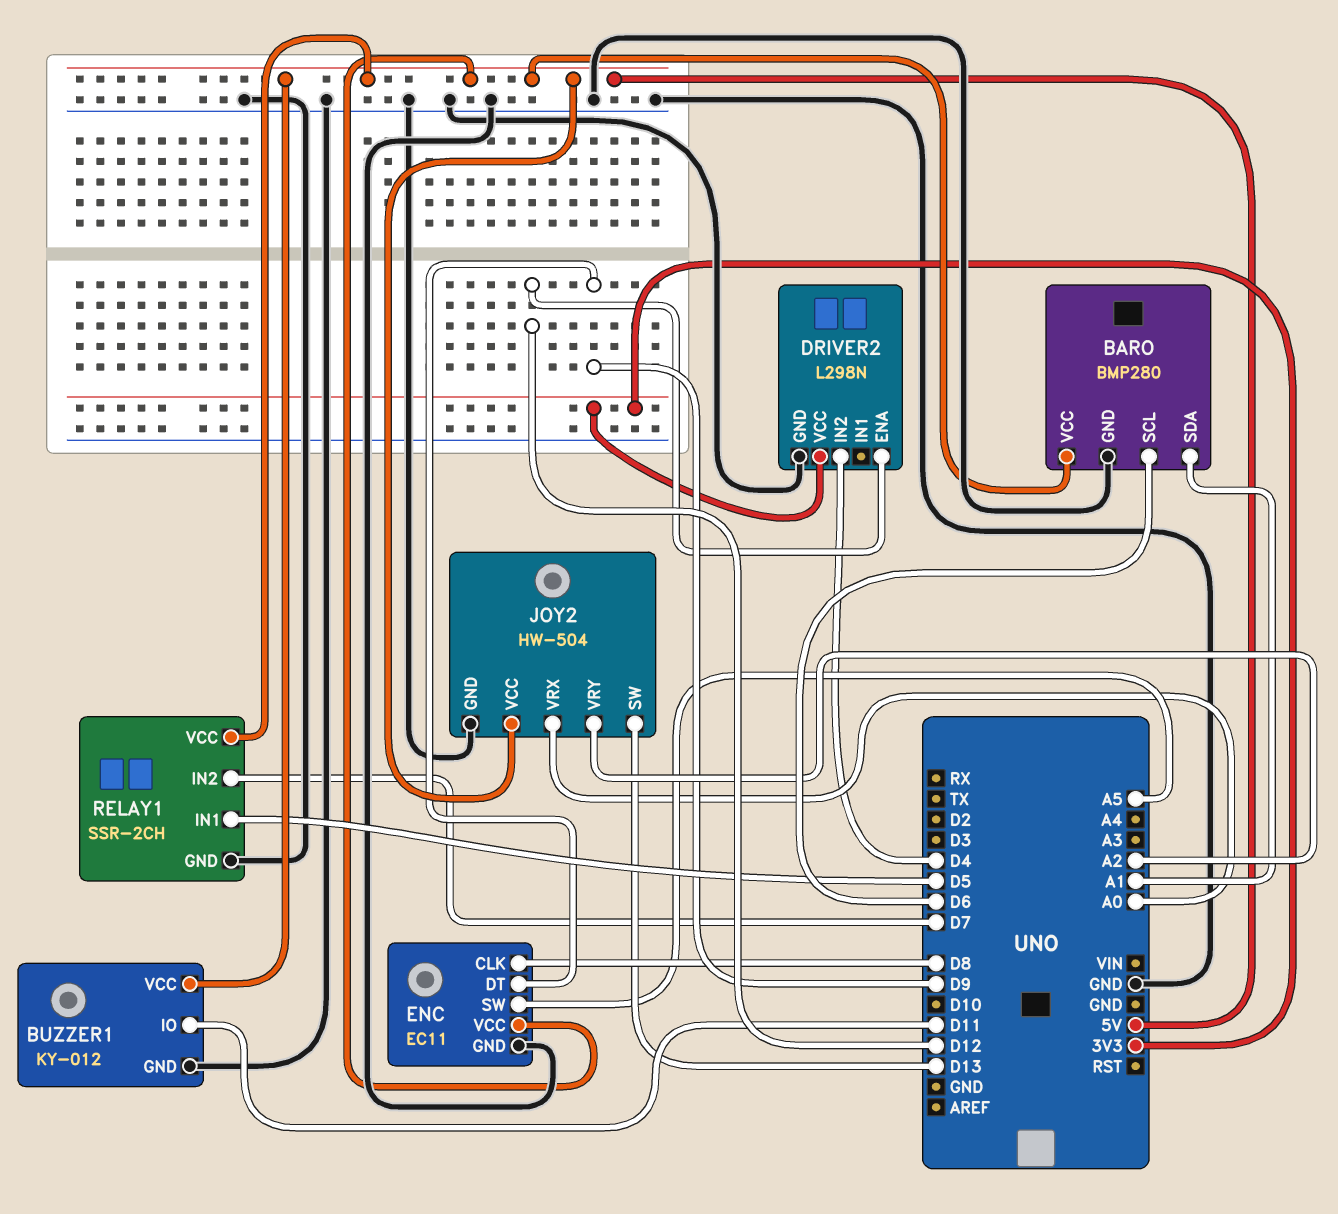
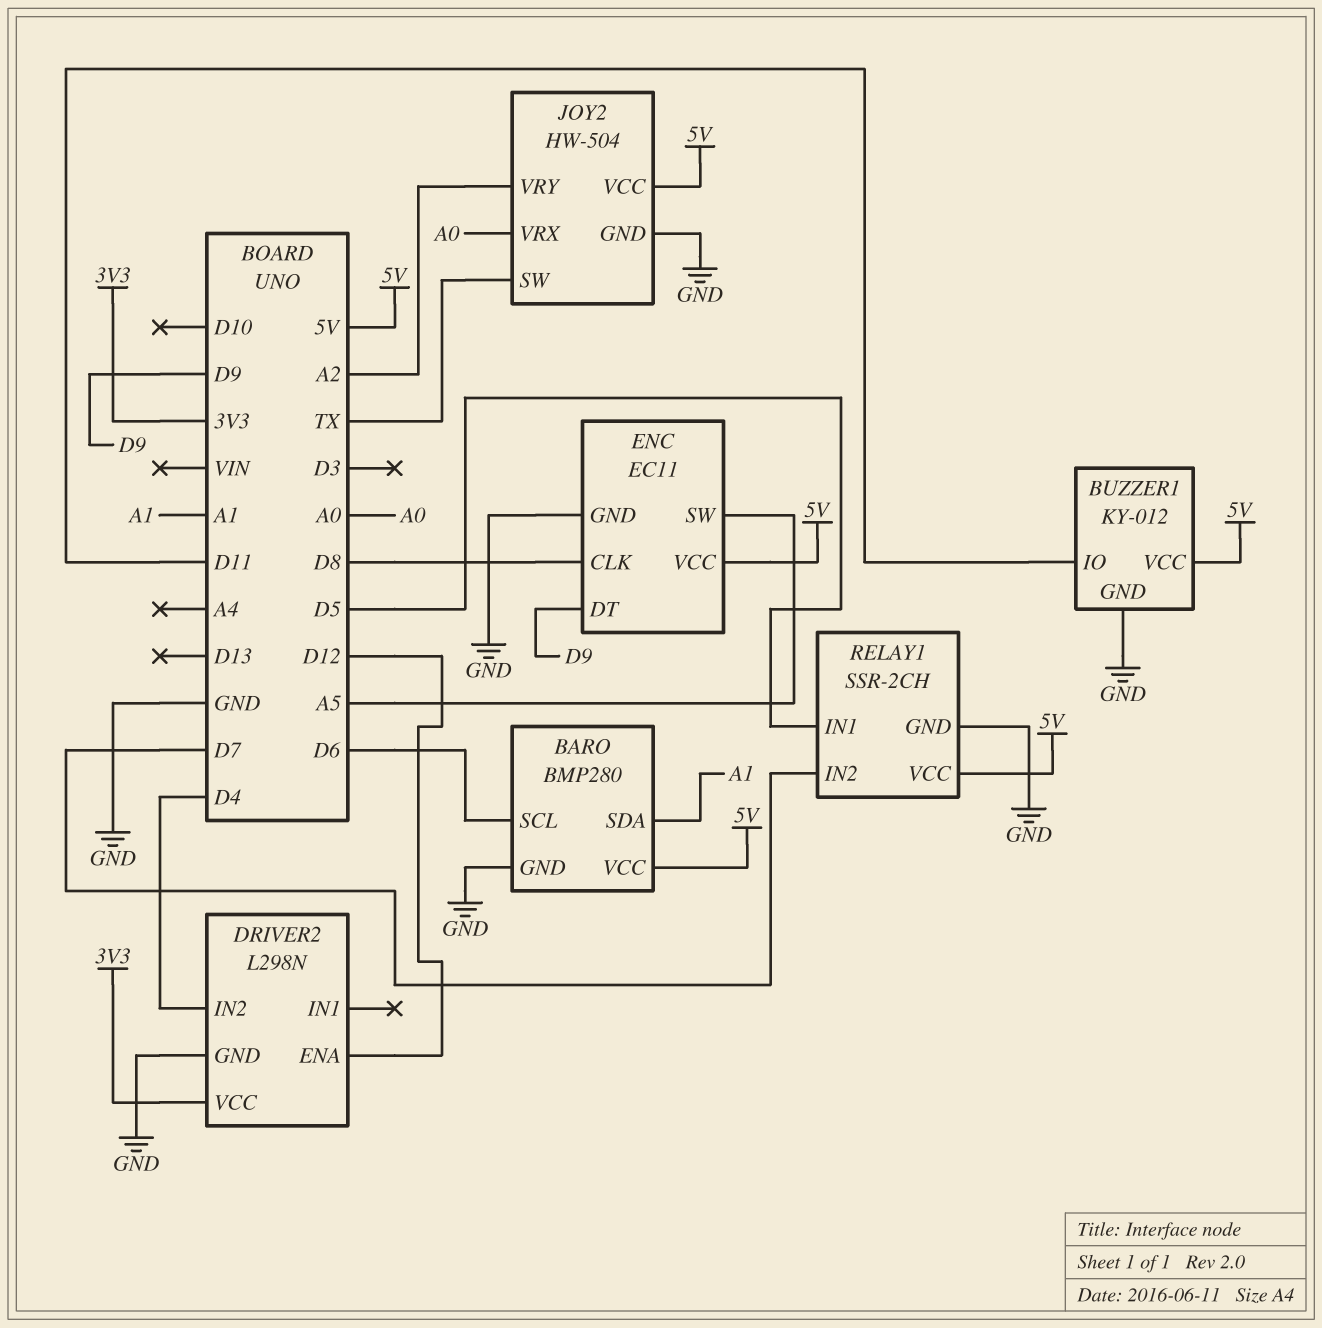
JOY2 pin SW: D13 -> TX

